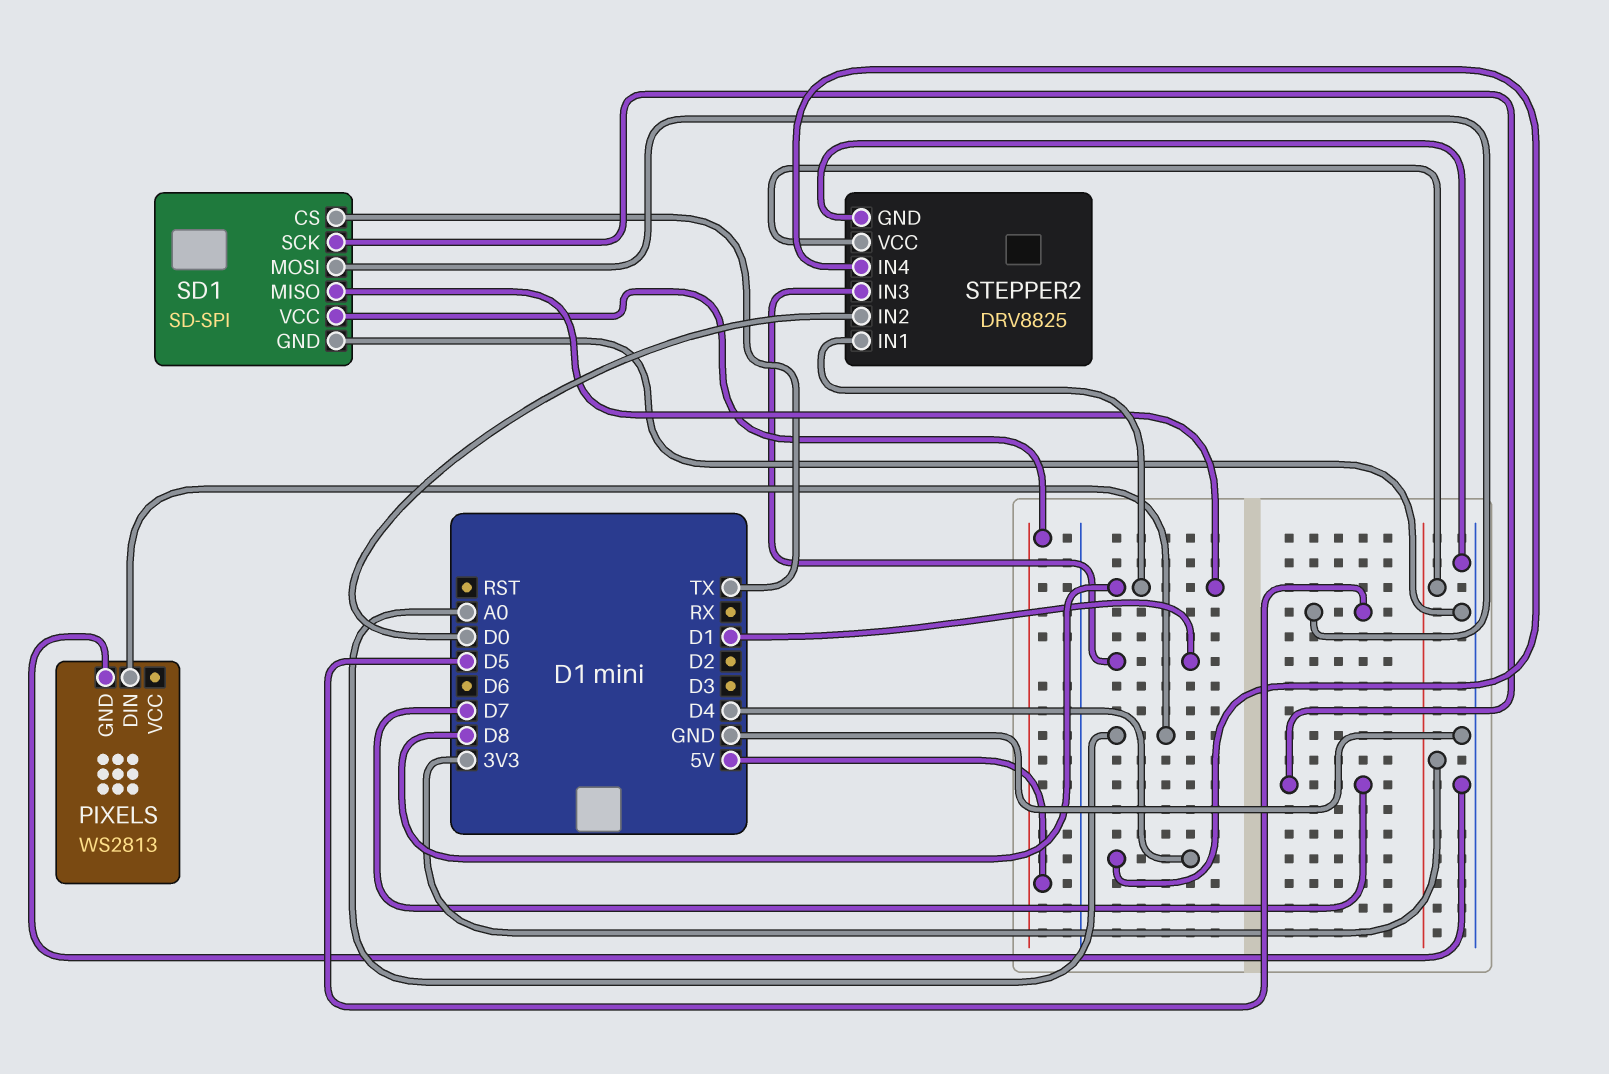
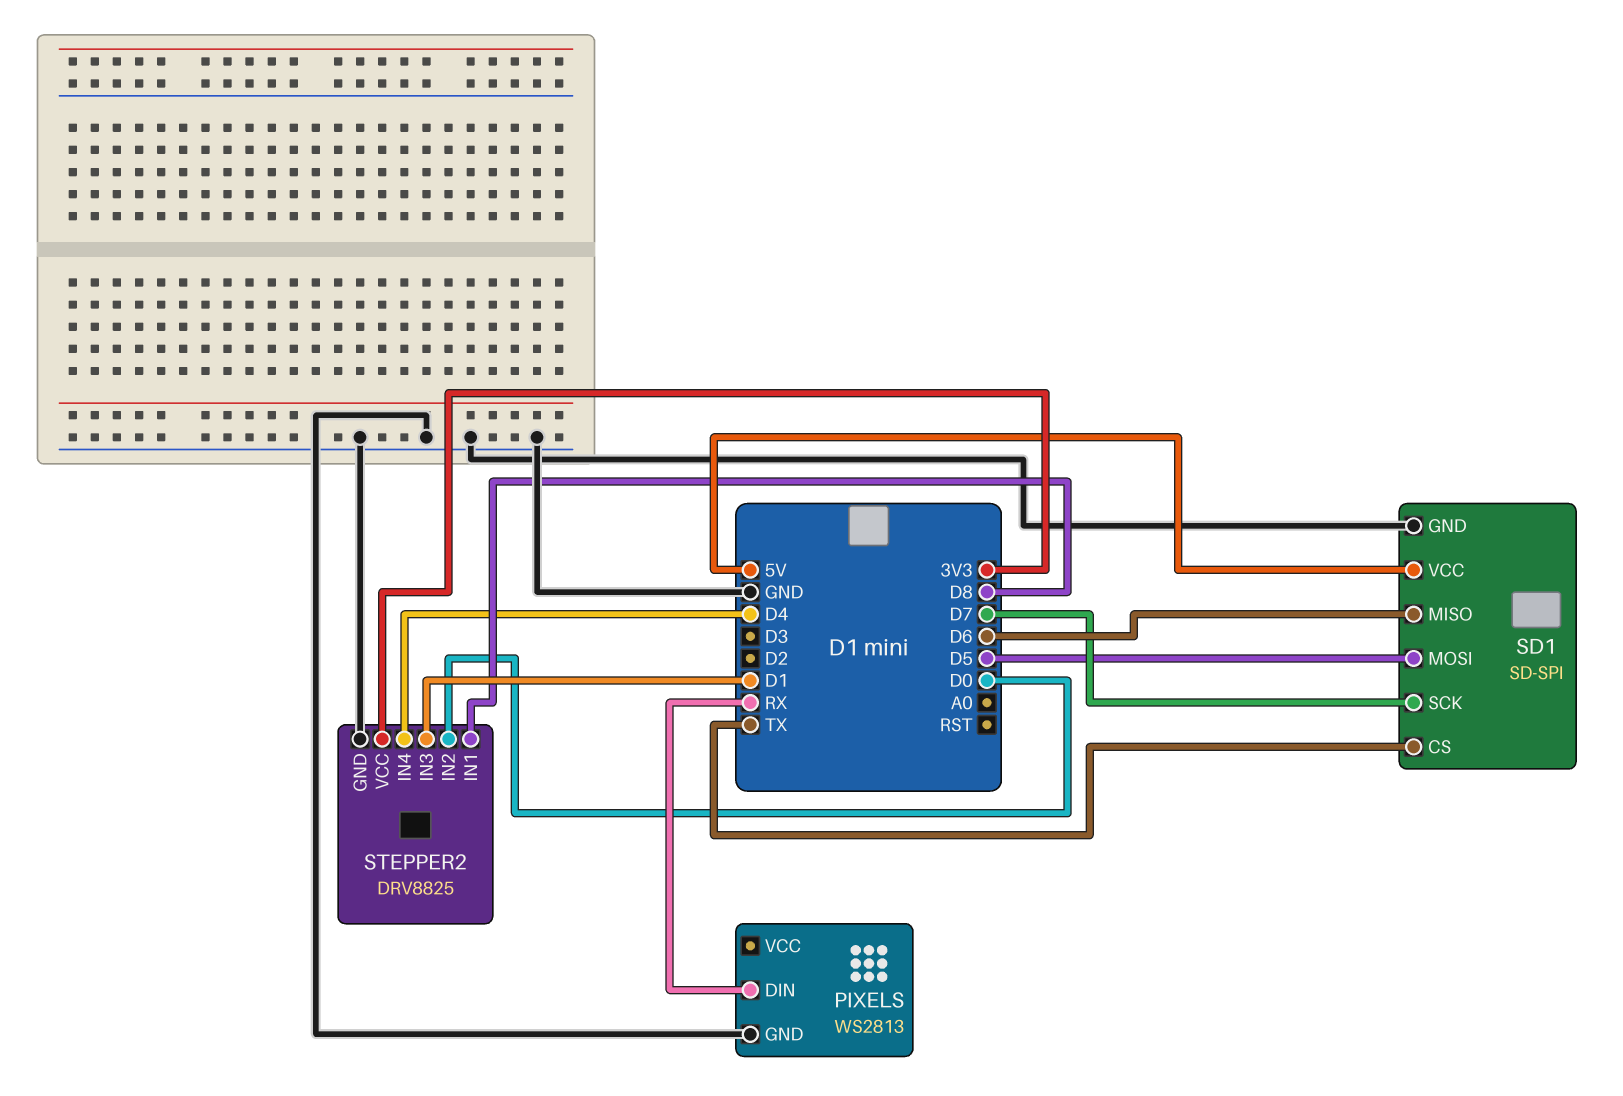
PIXELS pin DIN: A0 -> RX
SD1 pin MISO: D8 -> D6

